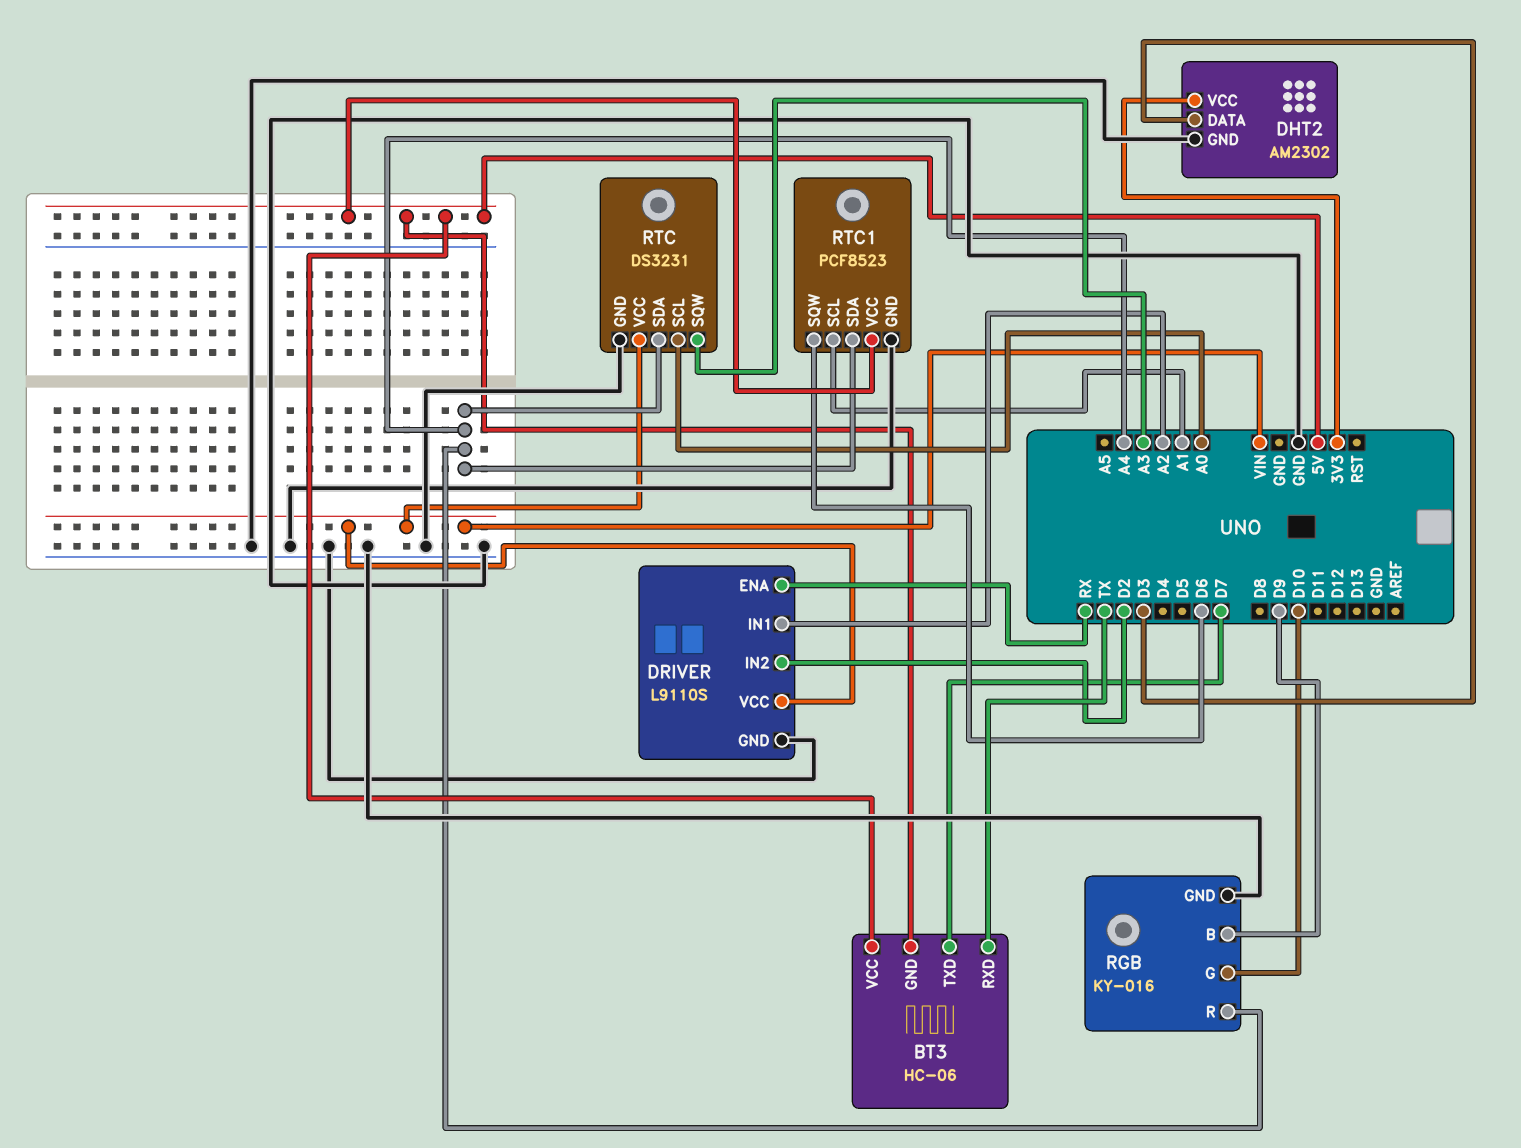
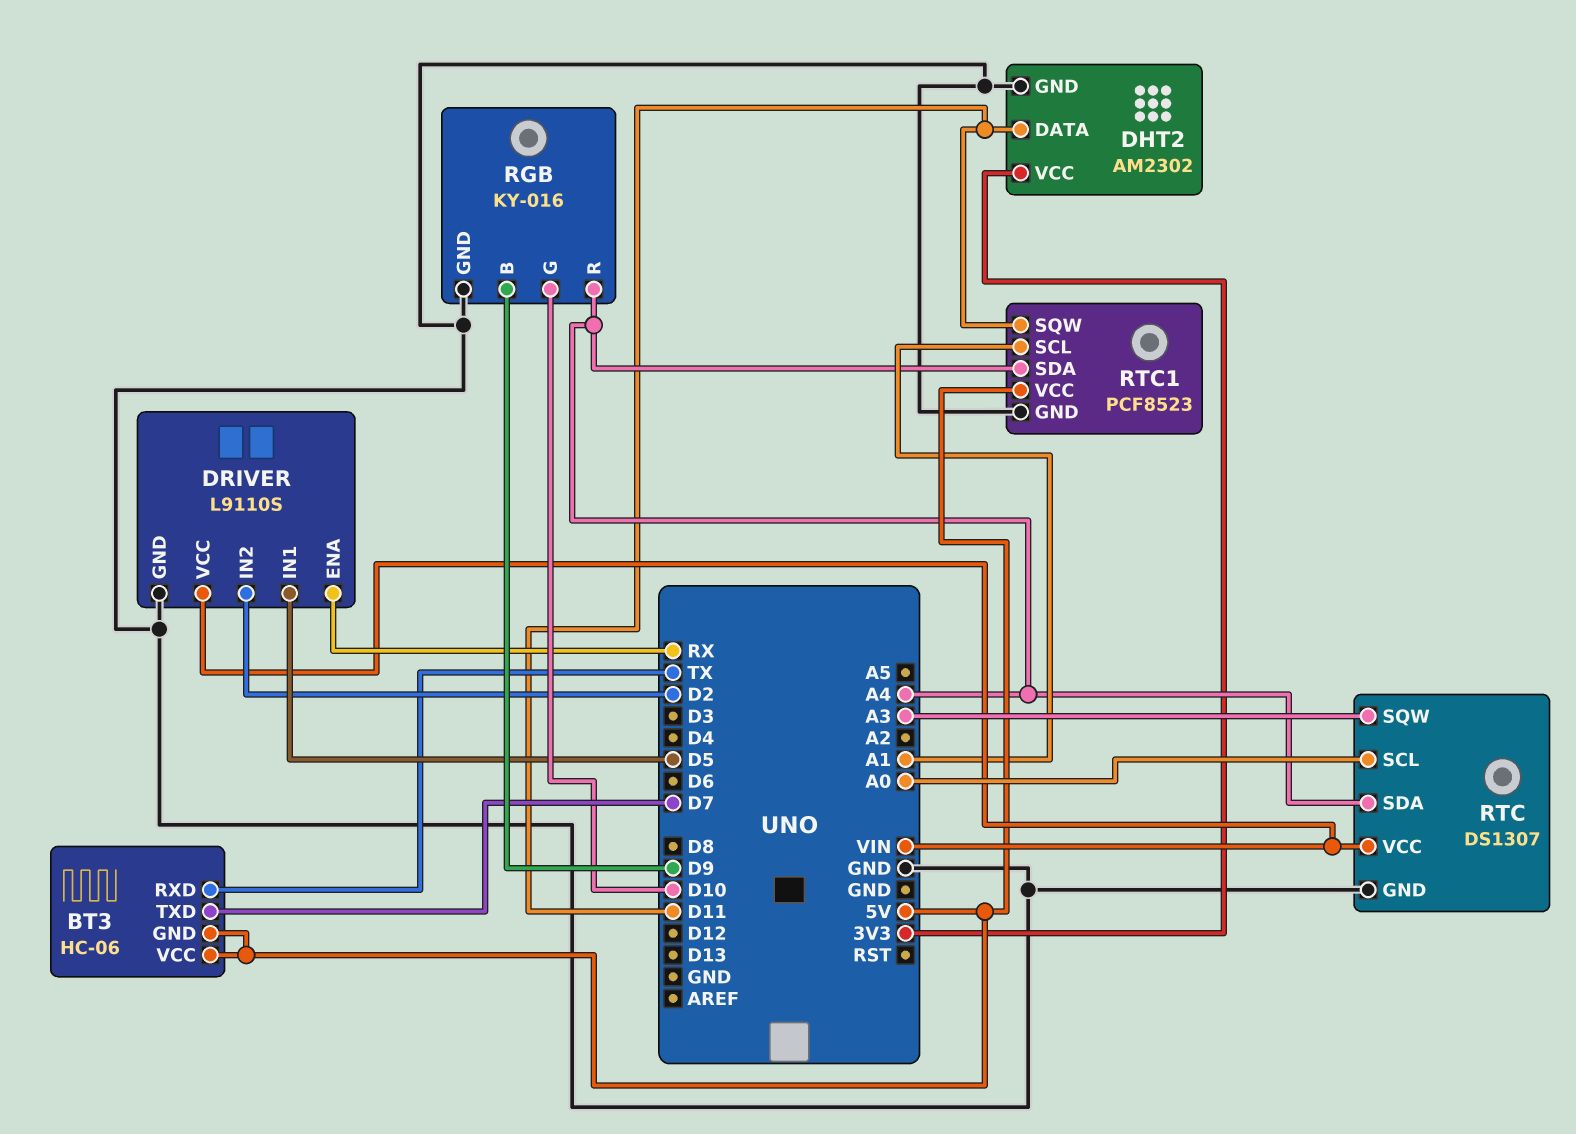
DHT2 pin DATA: D3 -> D11
DRIVER pin IN1: A2 -> D5
RTC: DS3231 -> DS1307
RTC1 pin SQW: D6 -> D11

